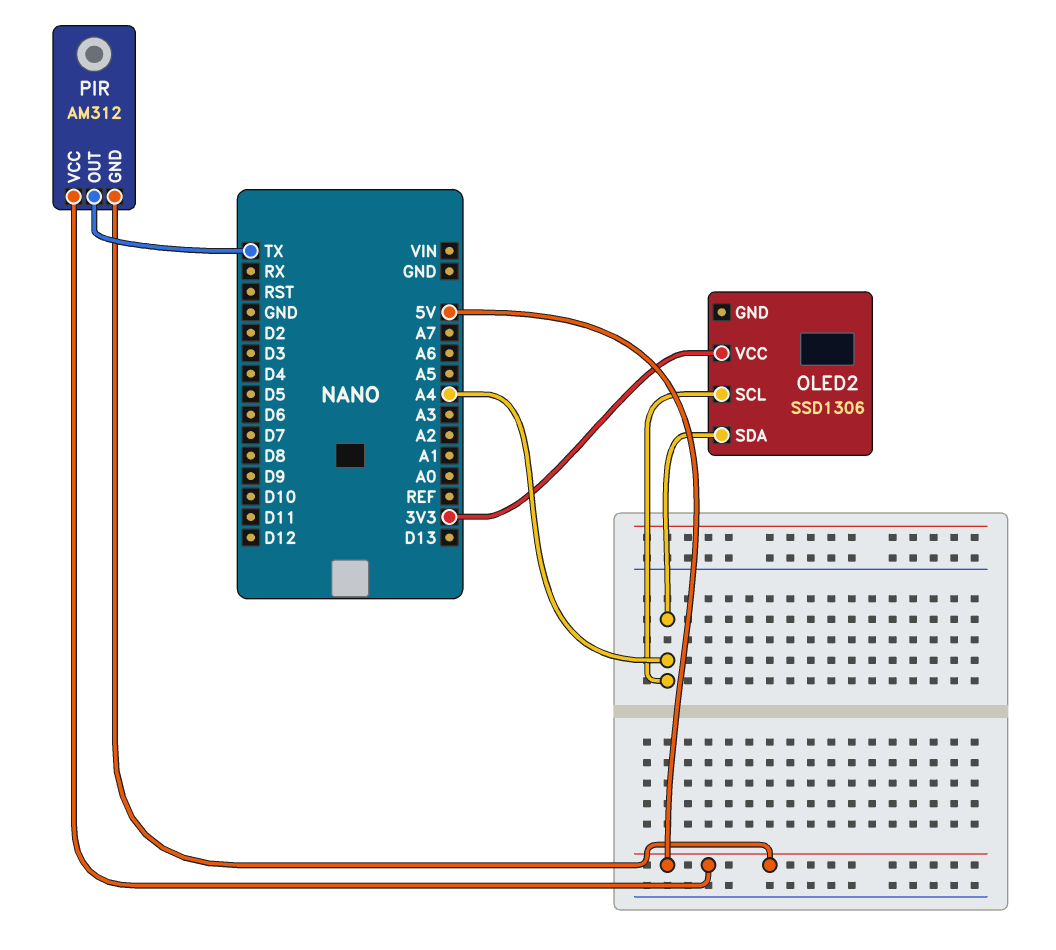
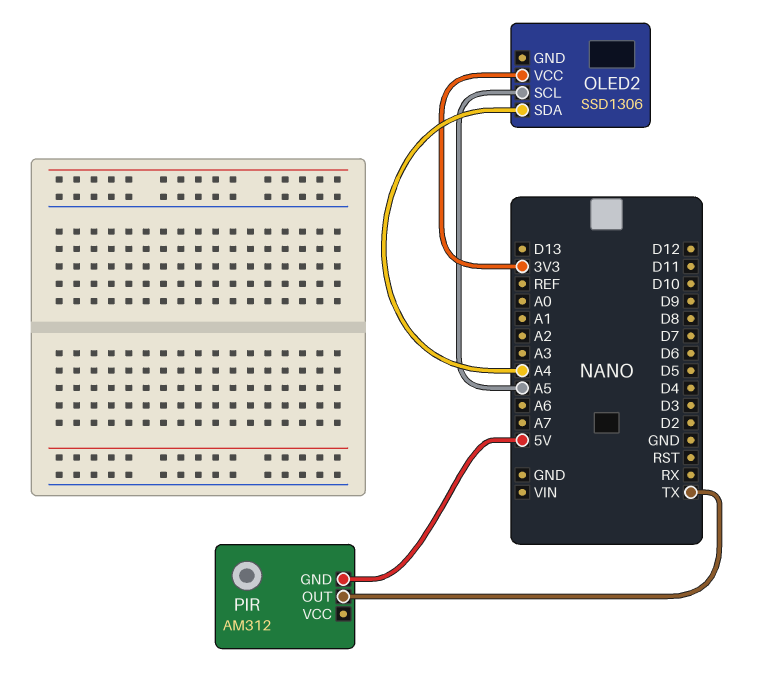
OLED2 pin SCL: A4 -> A5
PIR pin VCC: 5V -> none

